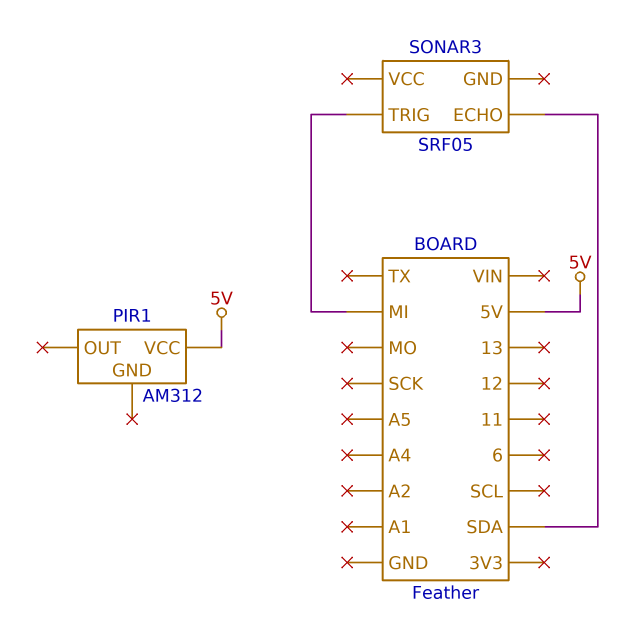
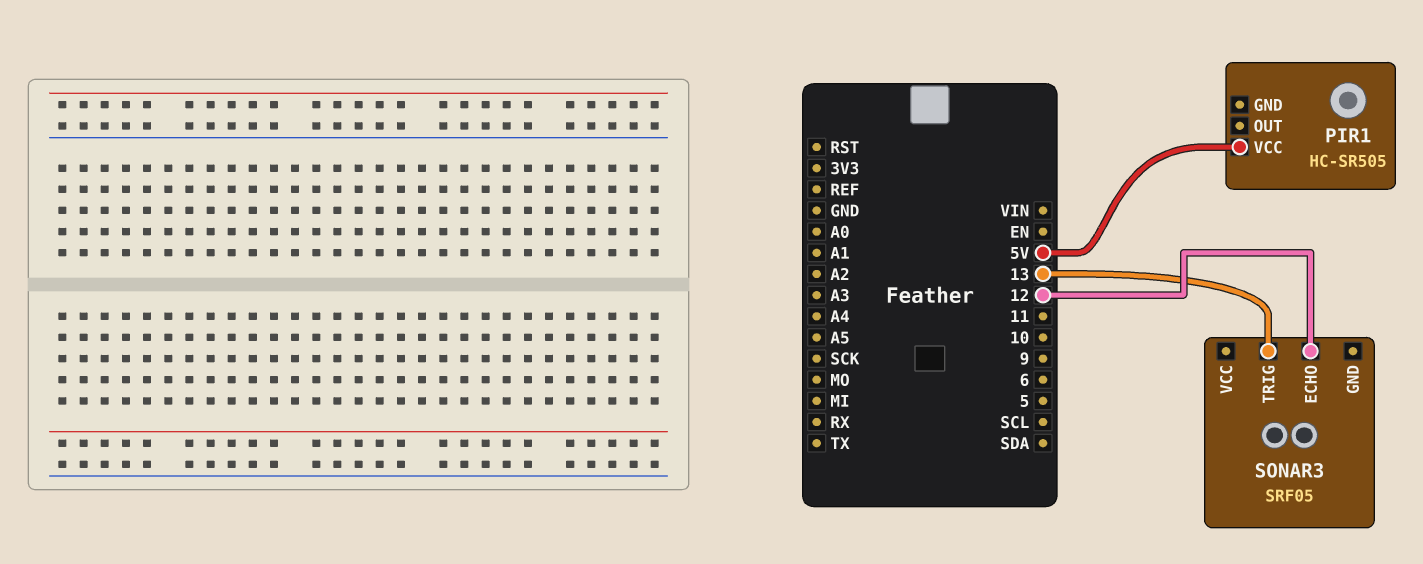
PIR1: AM312 -> HC-SR505
SONAR3 pin ECHO: SDA -> 12
SONAR3 pin TRIG: MI -> 13

